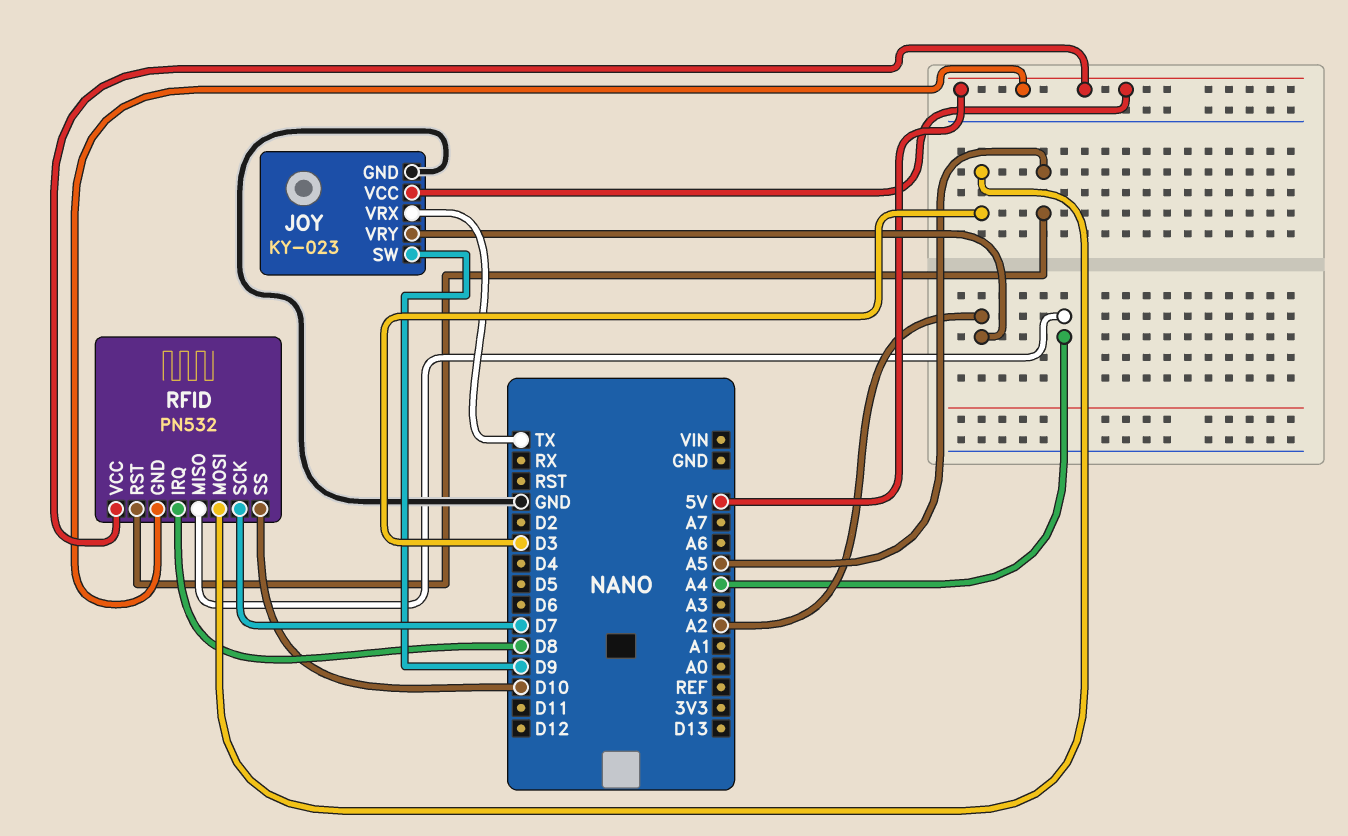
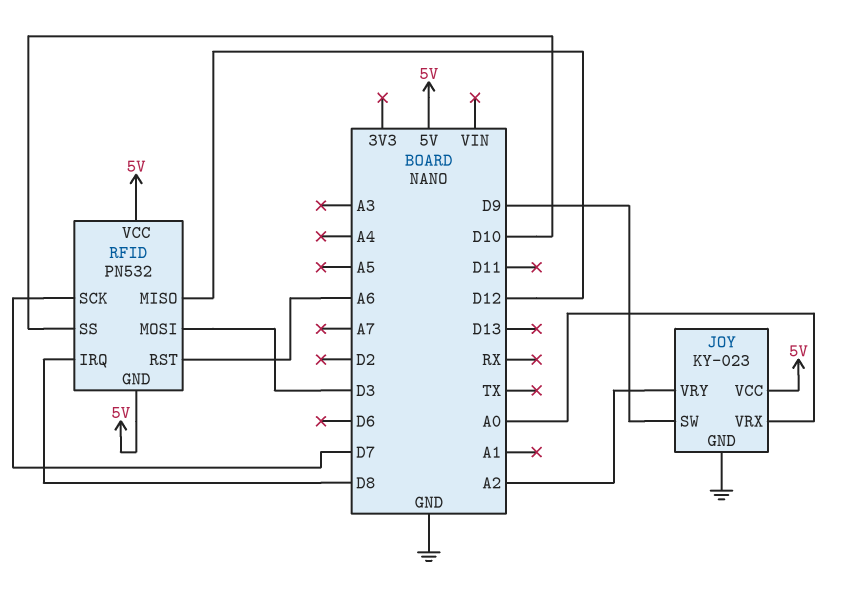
JOY pin VRX: TX -> A0
RFID pin MISO: A4 -> D12
RFID pin RST: A5 -> A6

